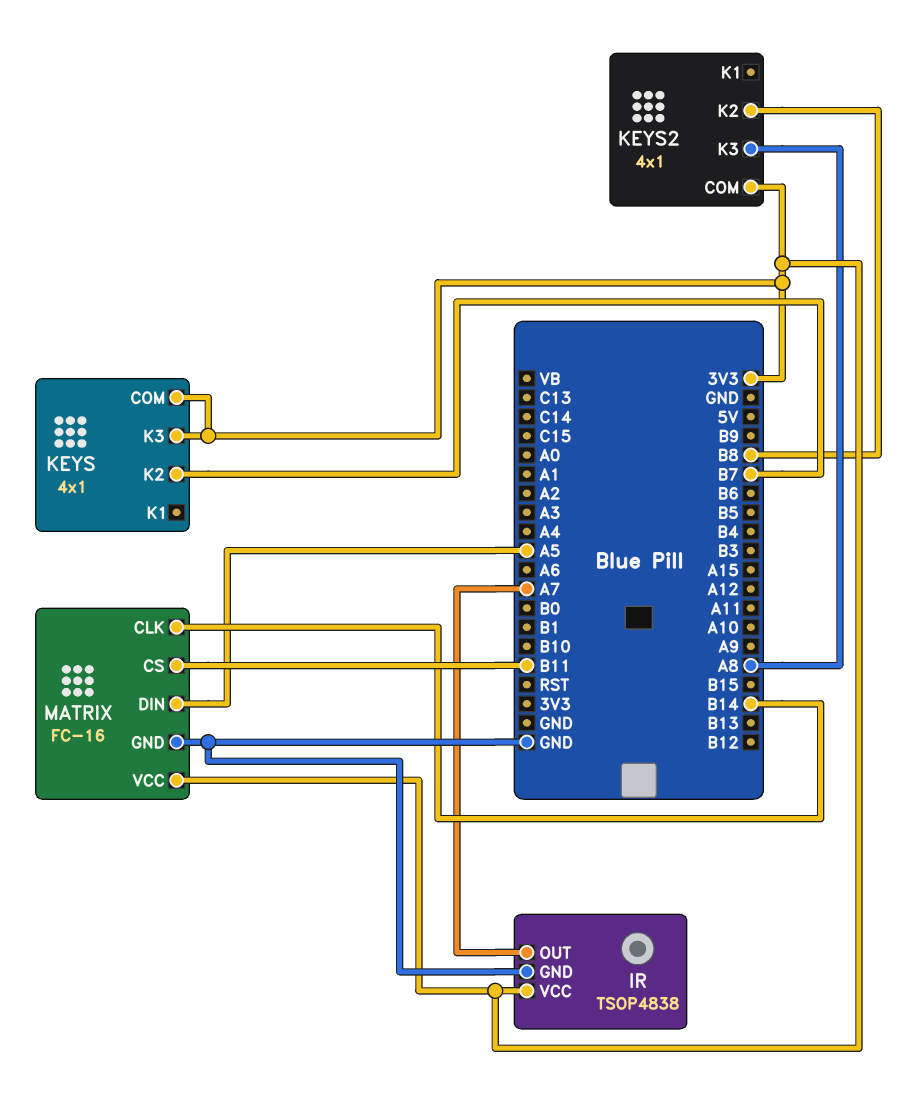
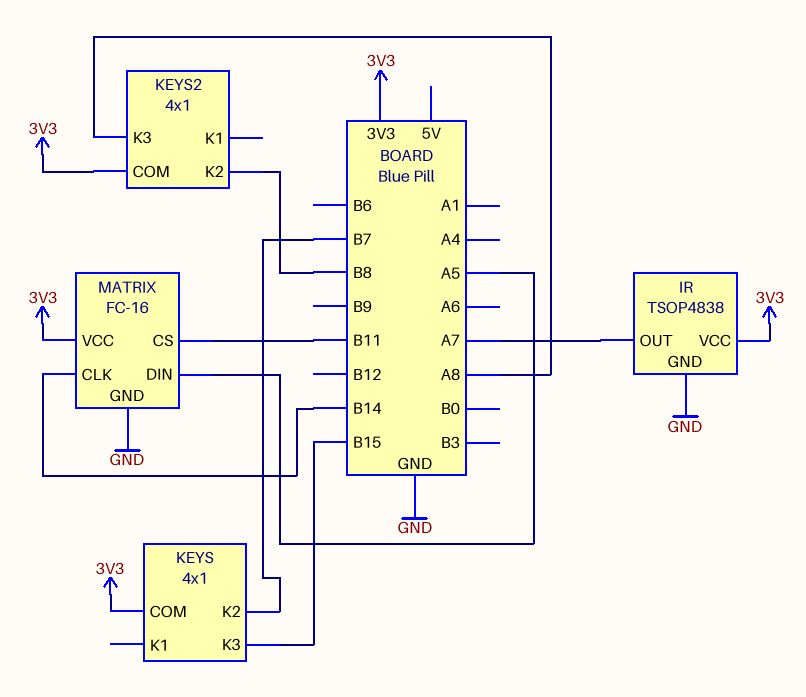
KEYS pin K3: 3V3 -> B15

